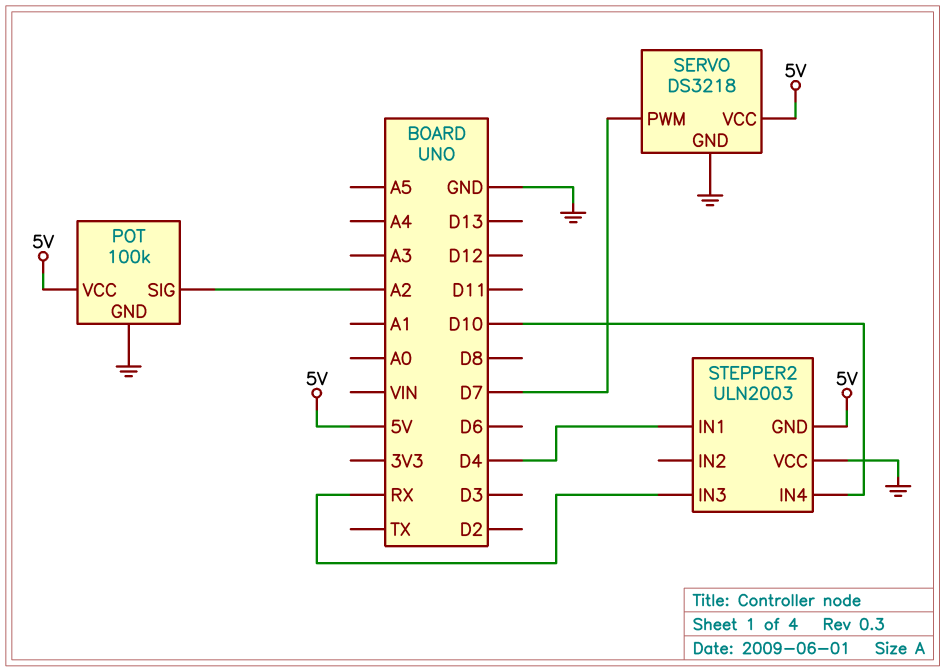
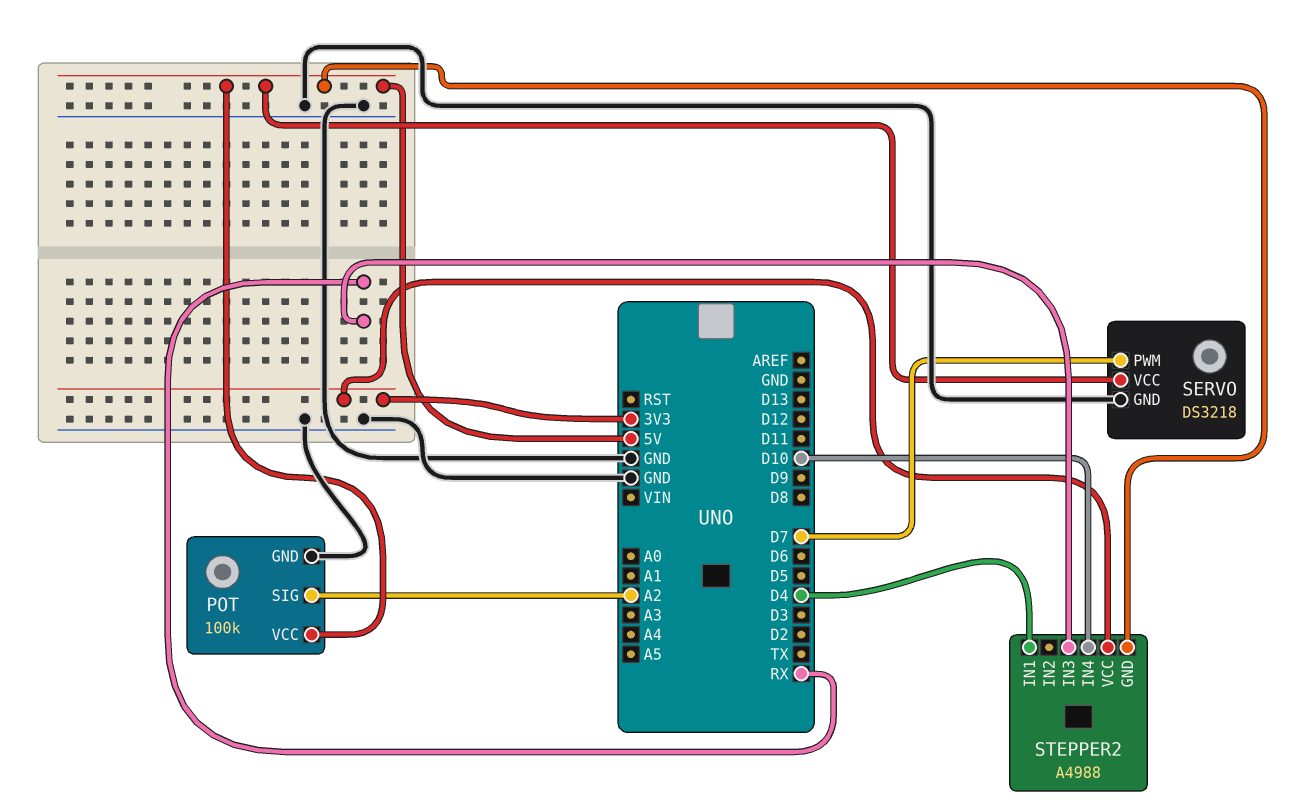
STEPPER2: ULN2003 -> A4988
STEPPER2 pin VCC: GND -> 3V3

